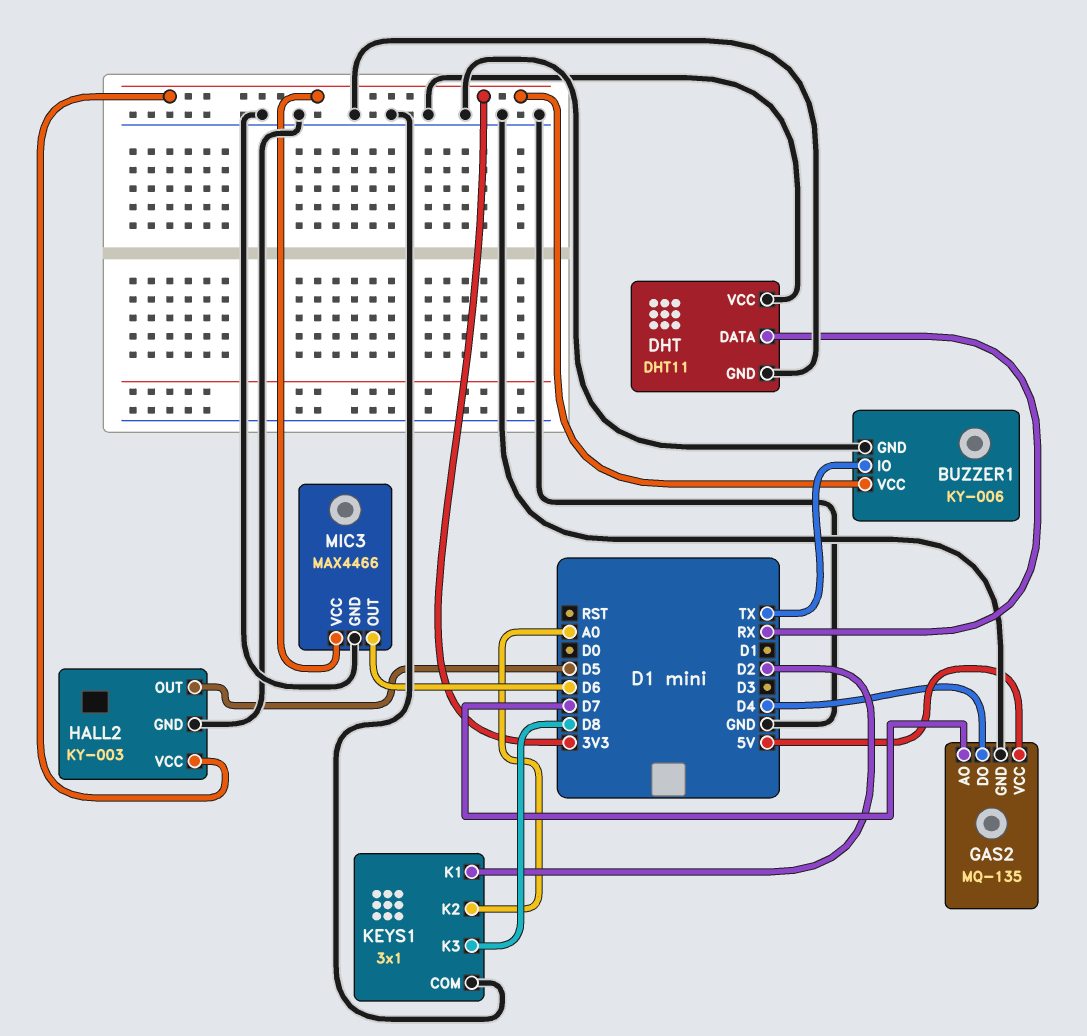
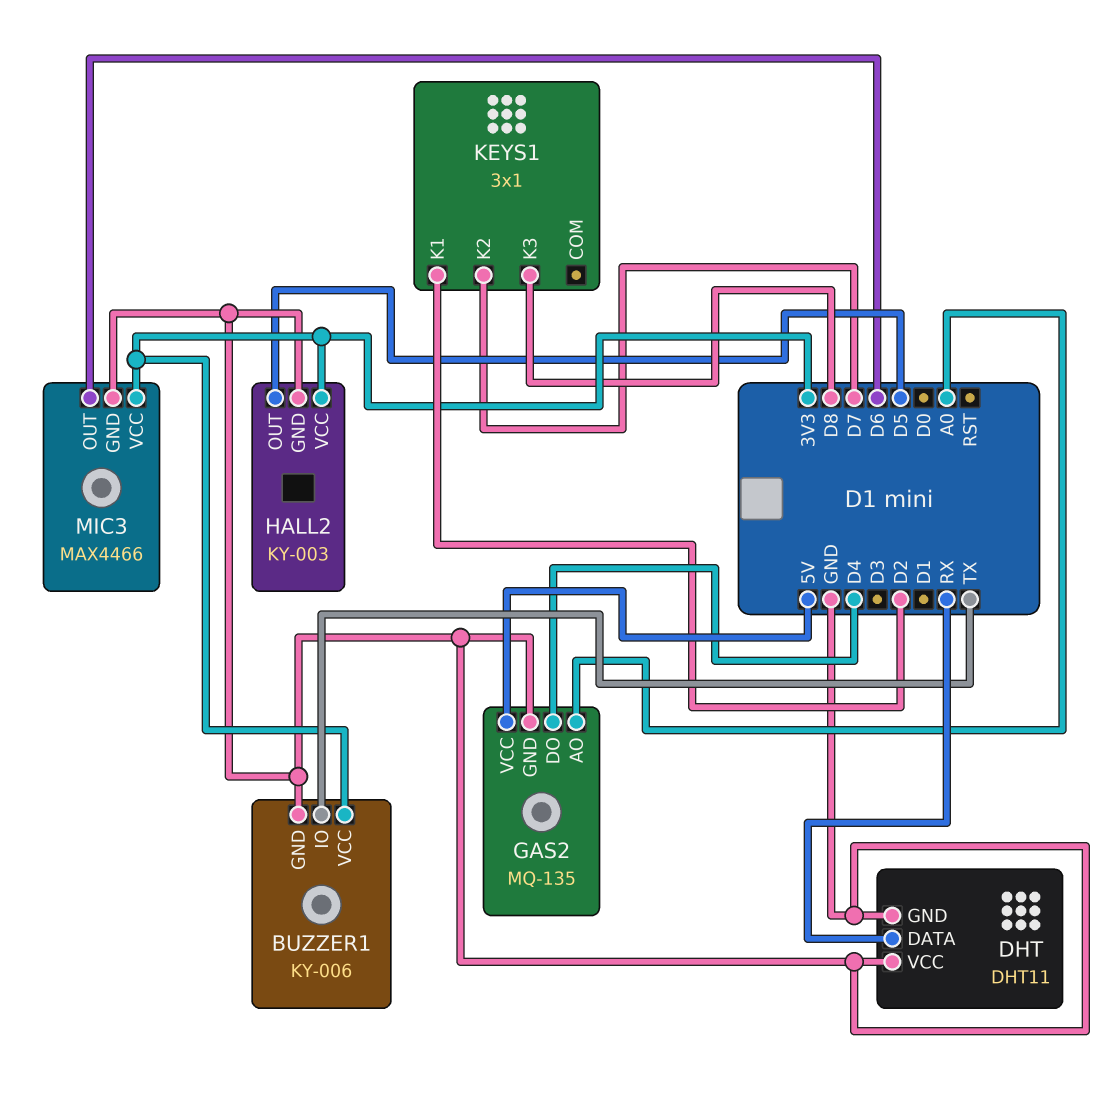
GAS2 pin AO: D7 -> A0
KEYS1 pin COM: GND -> none
KEYS1 pin K2: A0 -> D7

